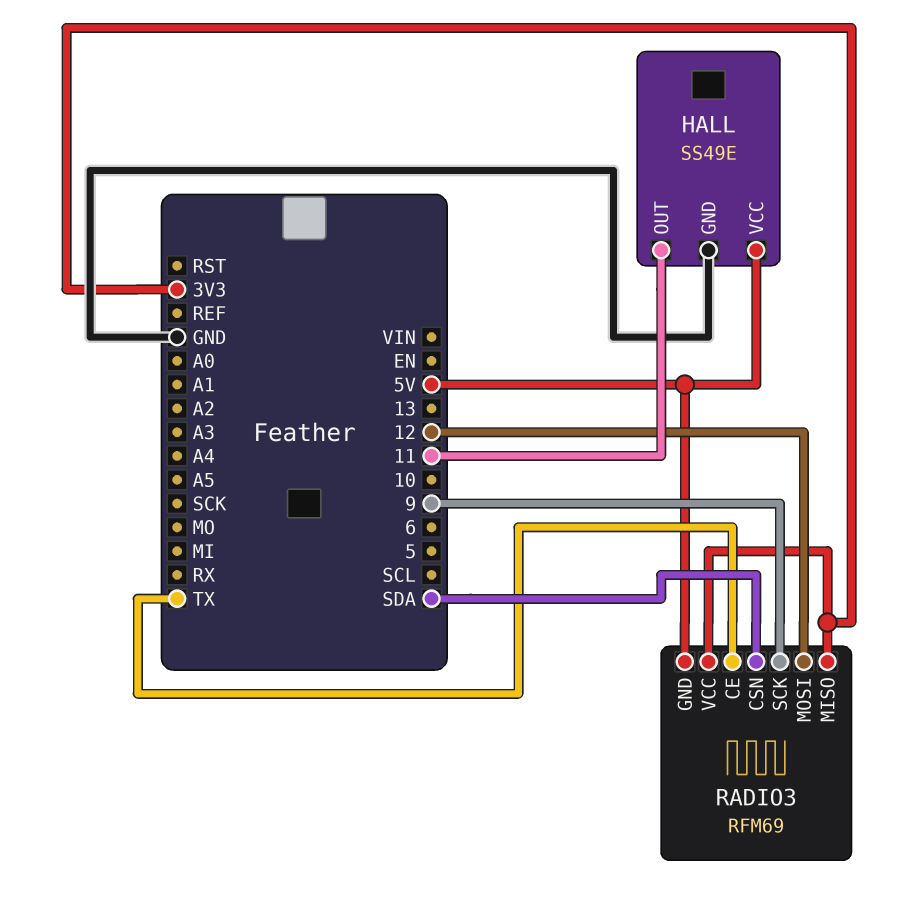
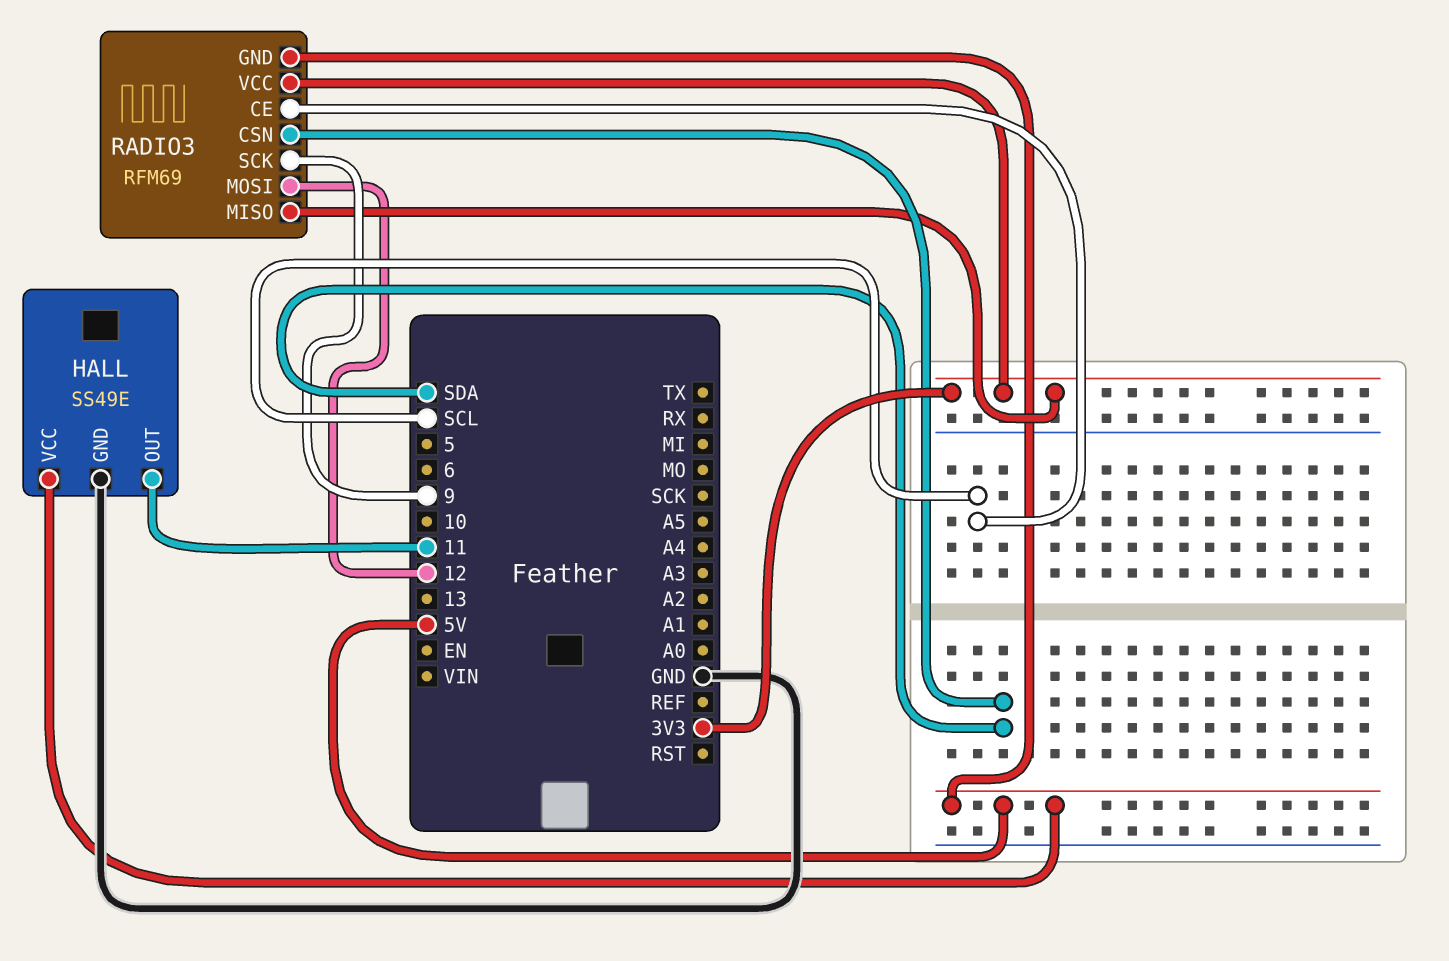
RADIO3 pin CE: TX -> SCL

